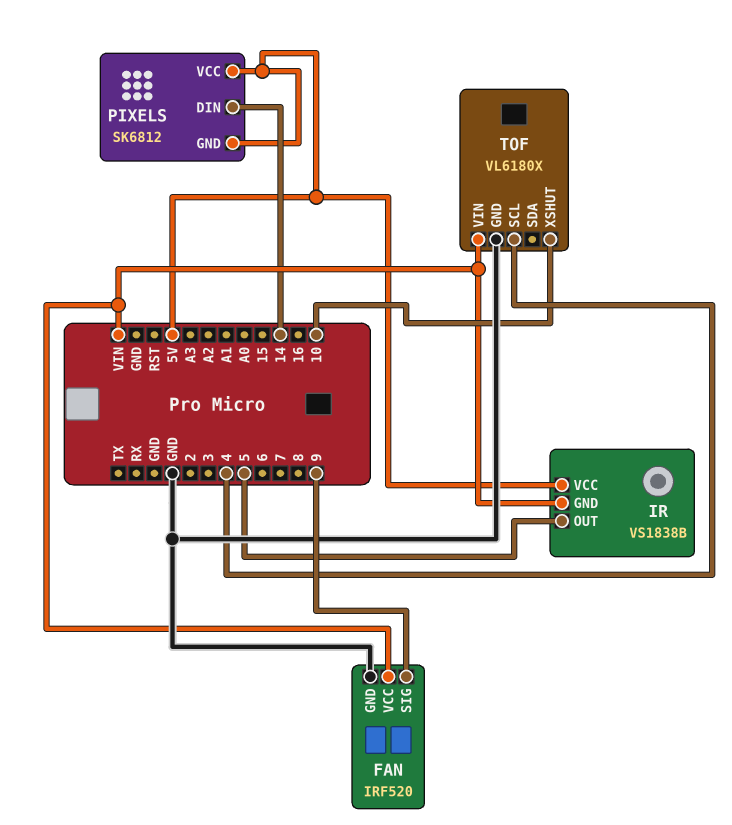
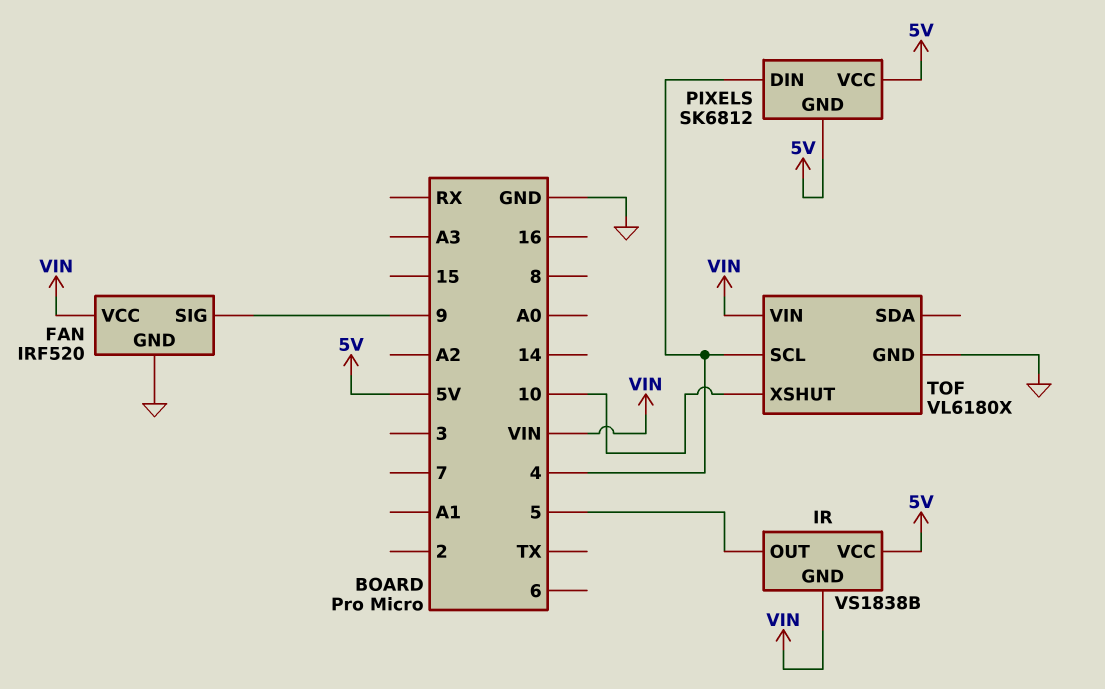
PIXELS pin DIN: 14 -> 4

